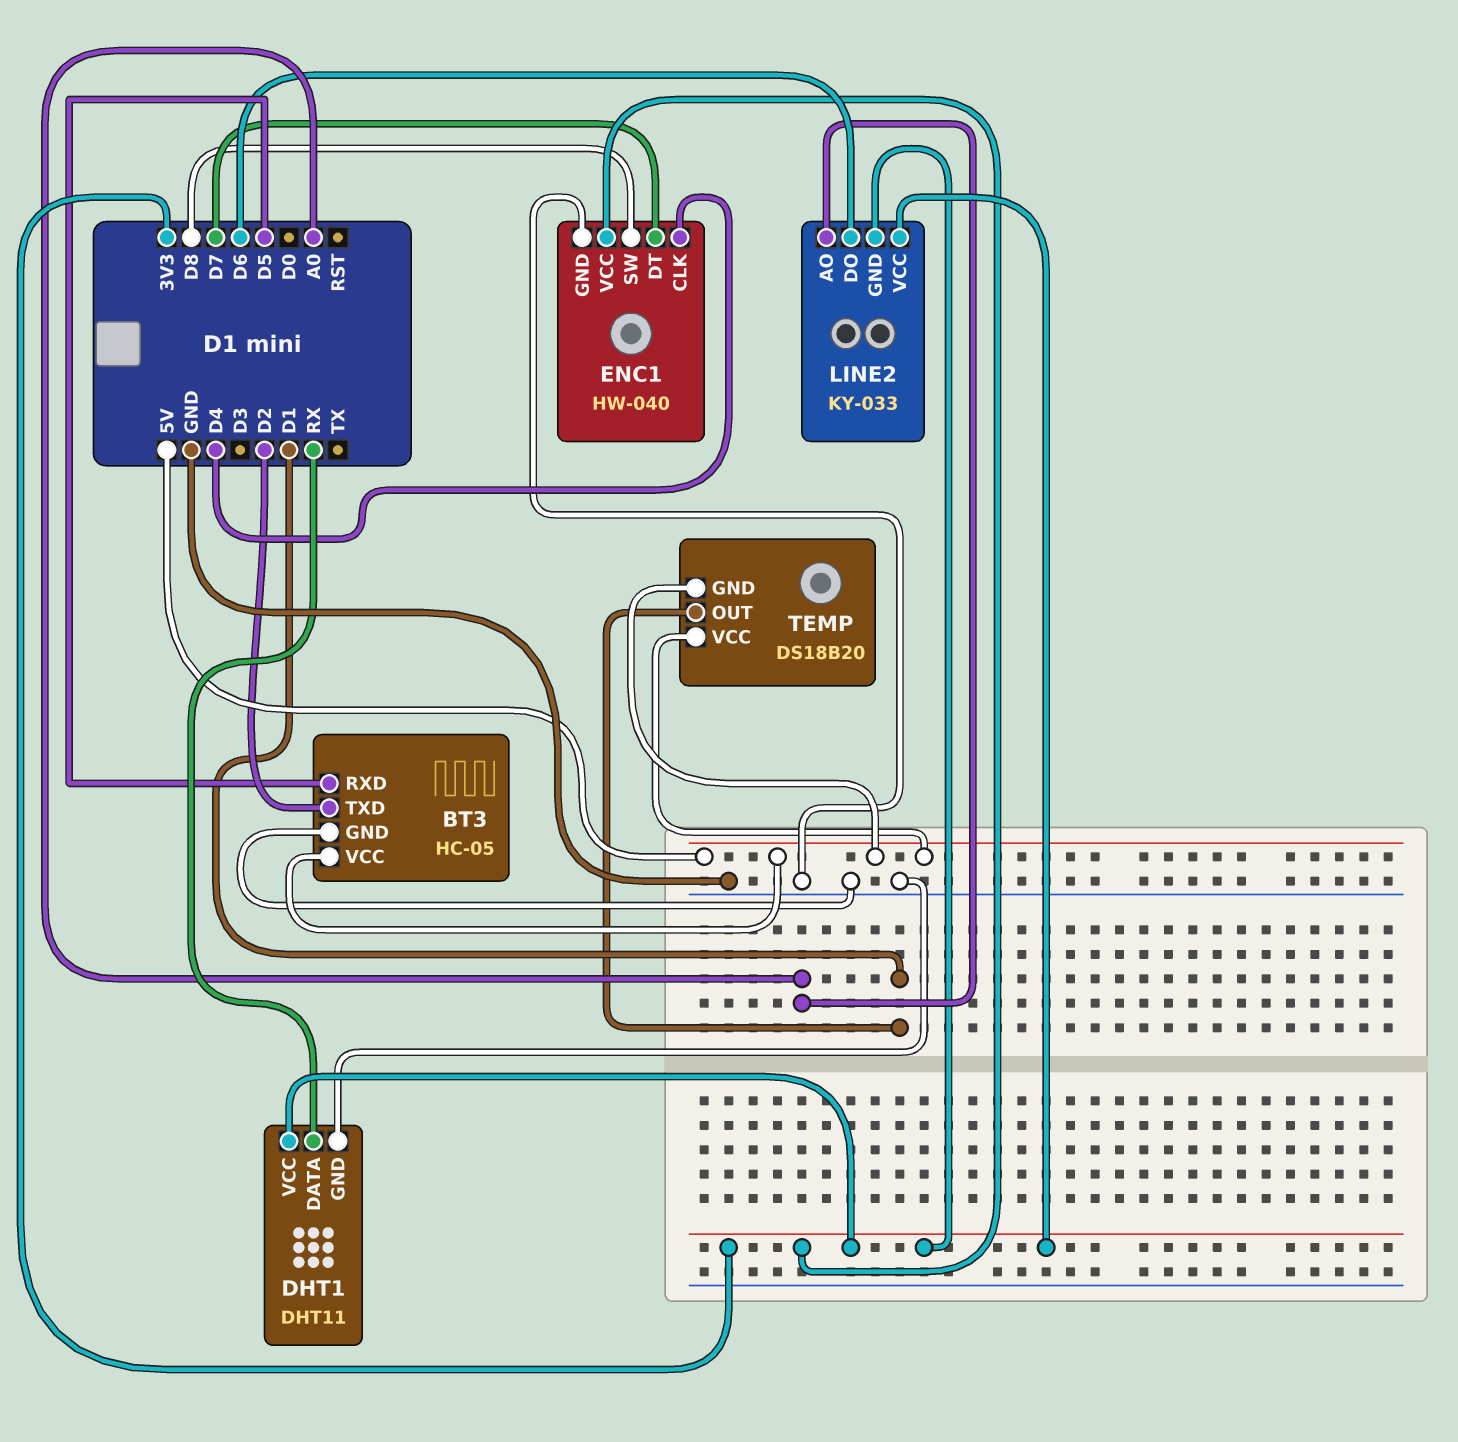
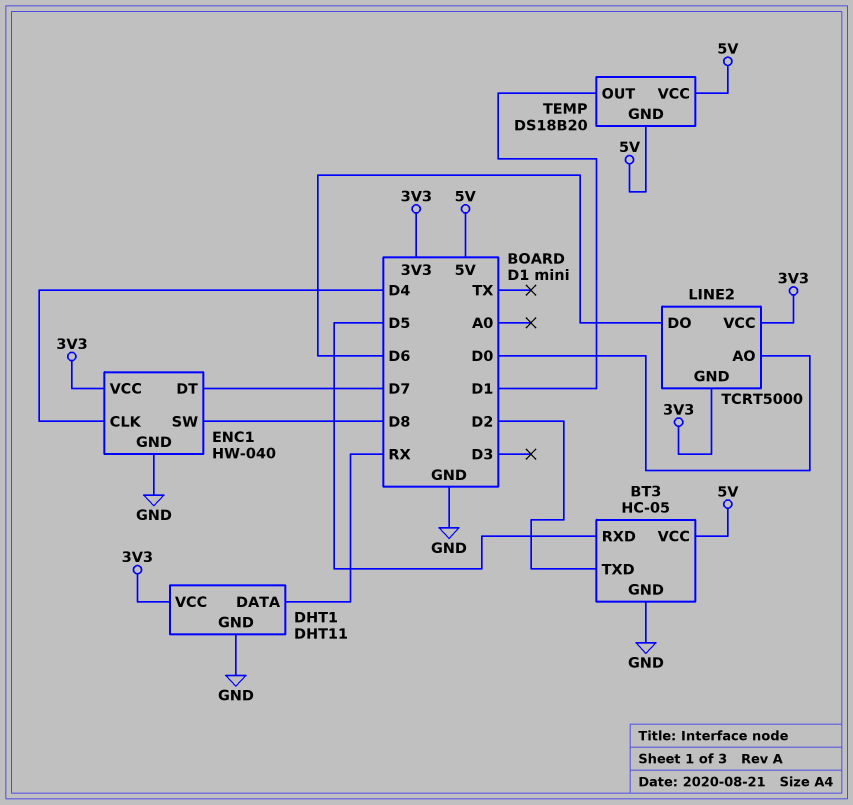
LINE2: KY-033 -> TCRT5000
LINE2 pin AO: A0 -> D0

